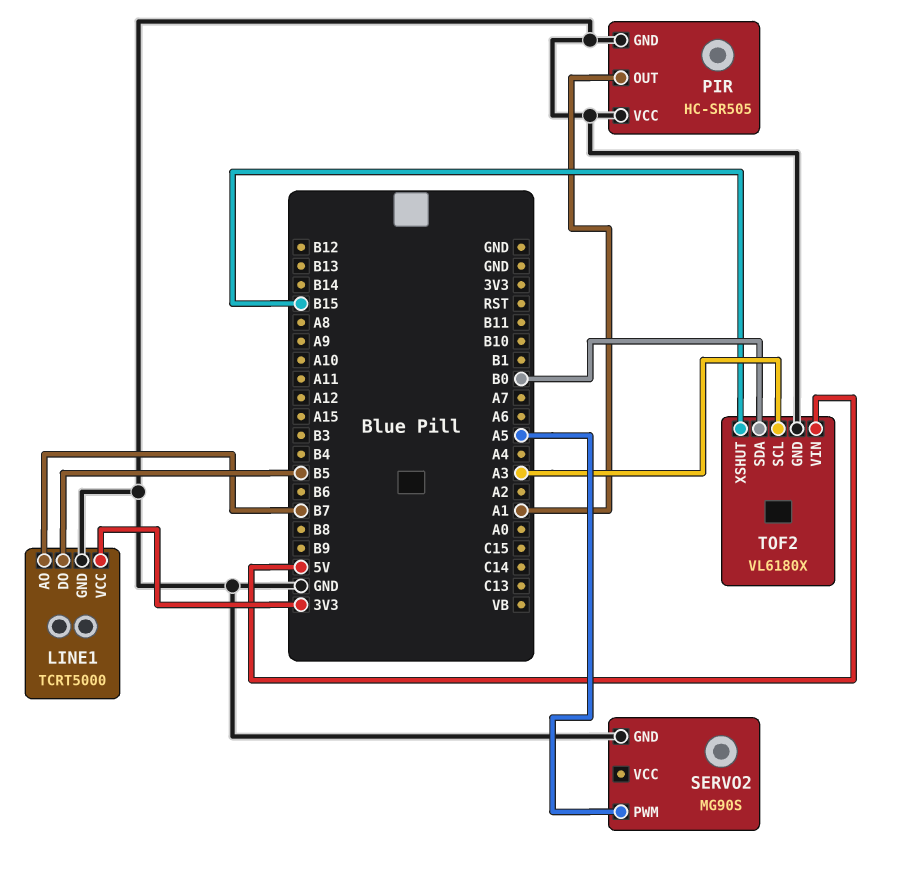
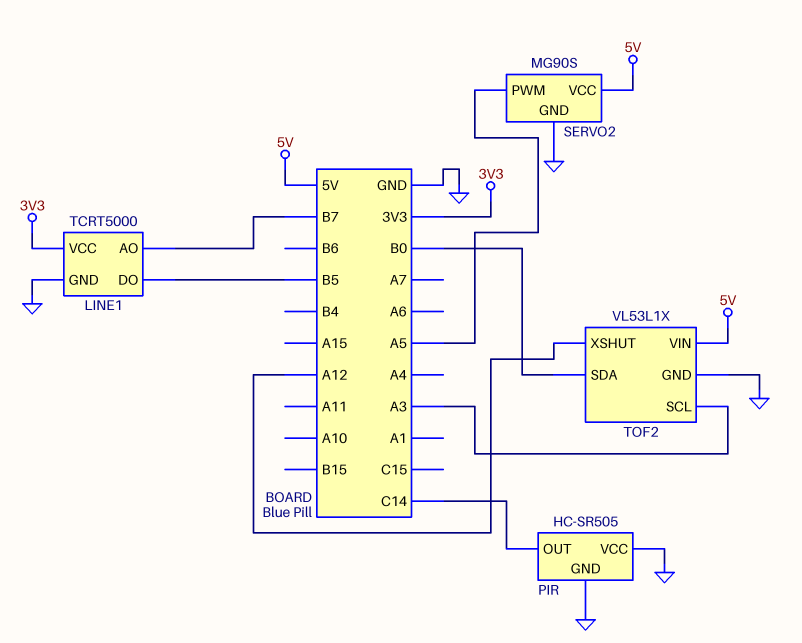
PIR pin OUT: A1 -> C14
SERVO2 pin VCC: none -> 5V
TOF2: VL6180X -> VL53L1X
TOF2 pin XSHUT: B15 -> A12

